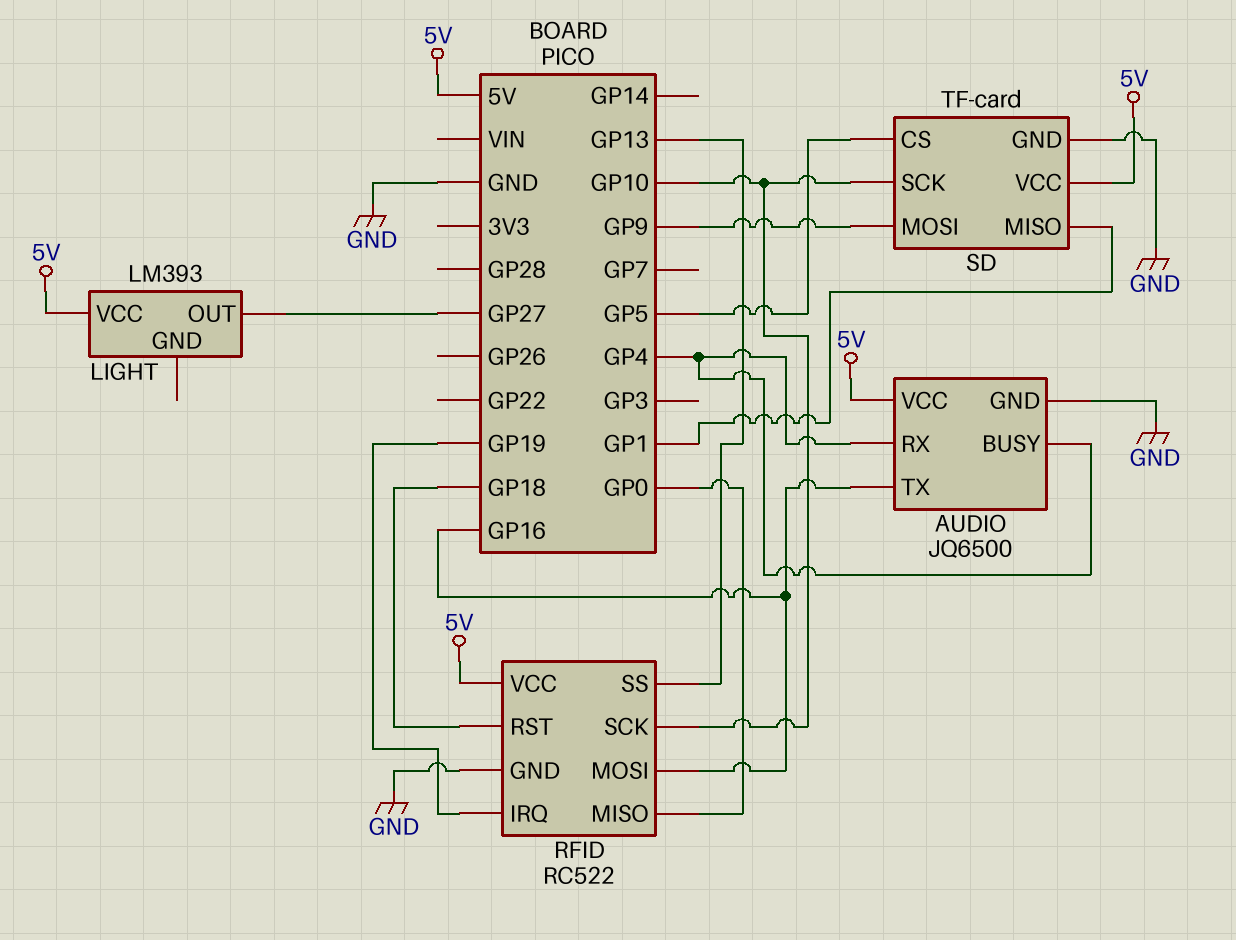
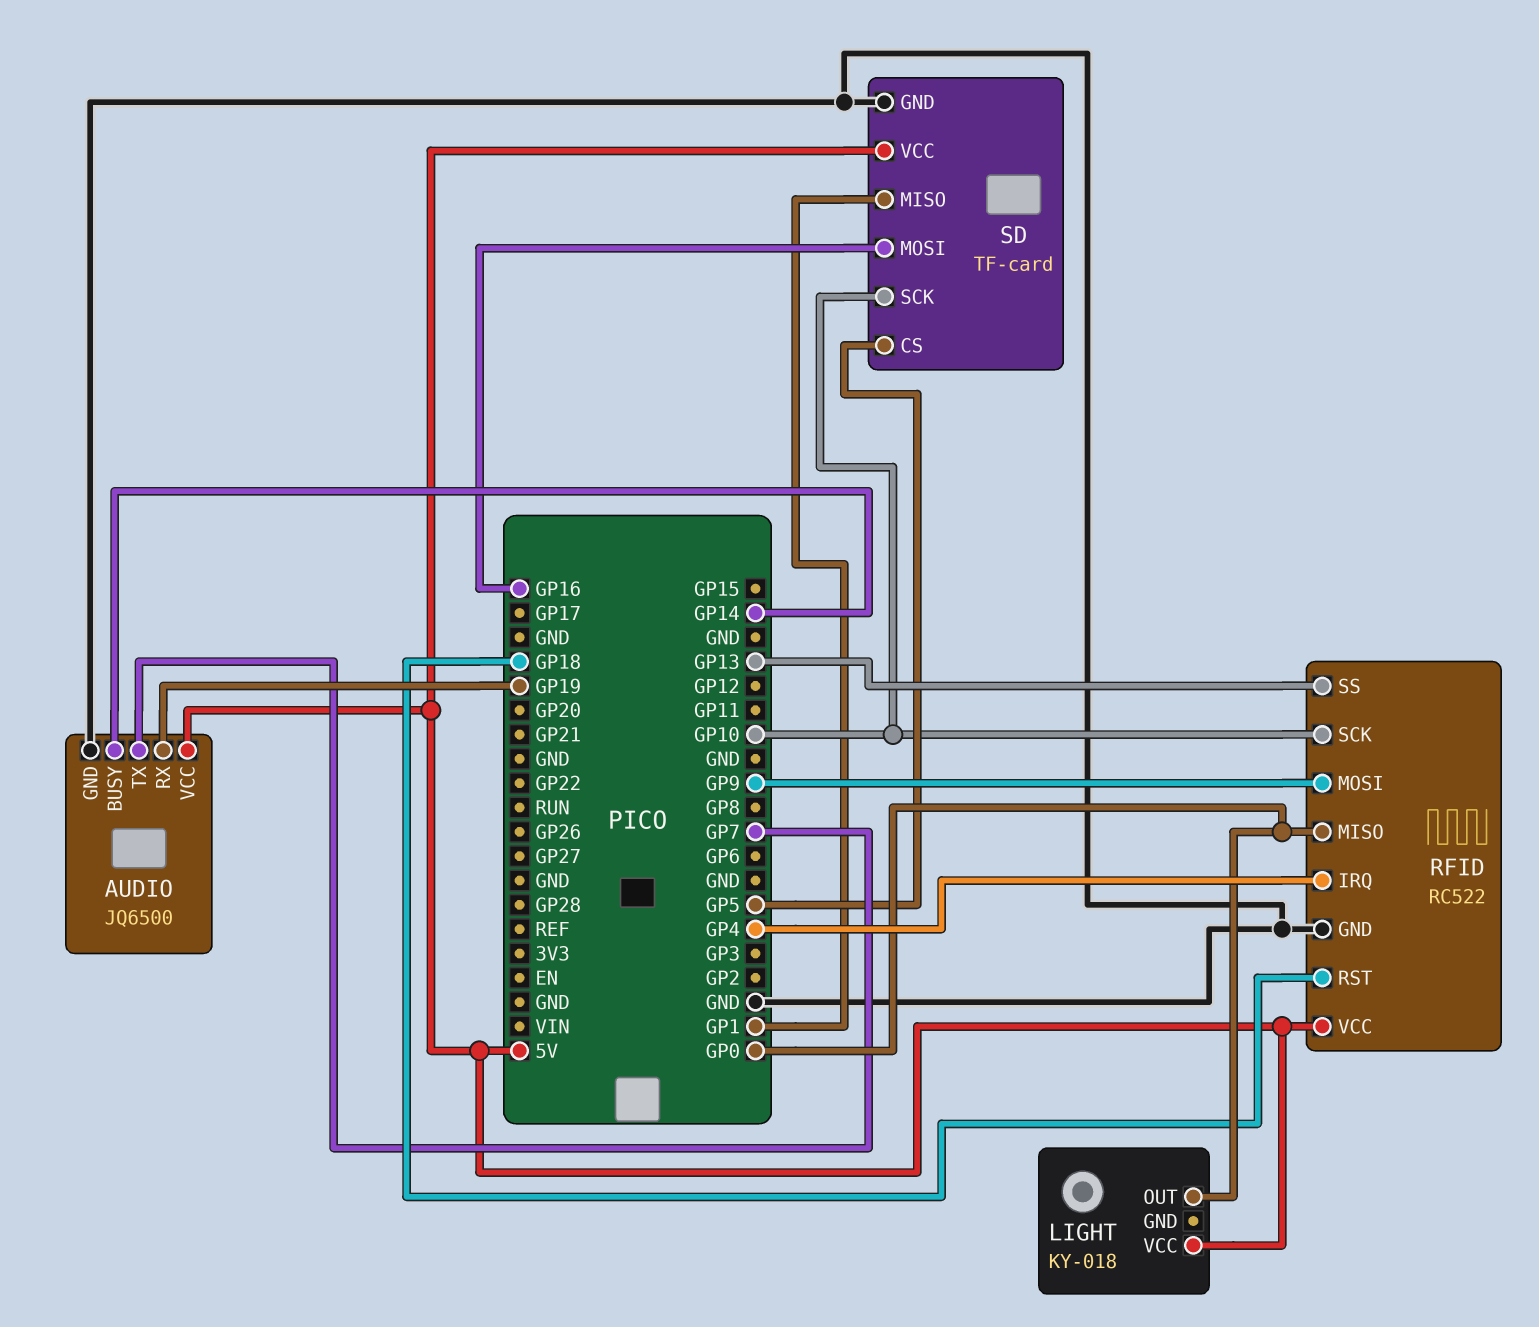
AUDIO pin BUSY: GP4 -> GP14
AUDIO pin RX: GP4 -> GP19
AUDIO pin TX: GP16 -> GP7
LIGHT: LM393 -> KY-018
LIGHT pin OUT: GP27 -> GP0
RFID pin IRQ: GP19 -> GP4
RFID pin MOSI: GP16 -> GP9
SD pin MOSI: GP9 -> GP16

